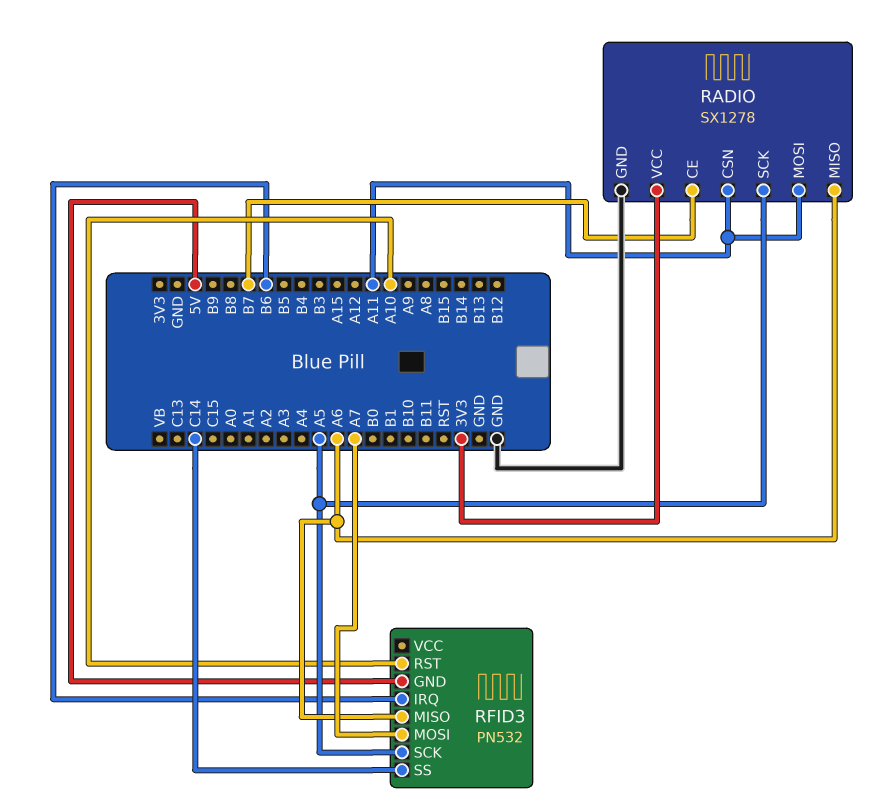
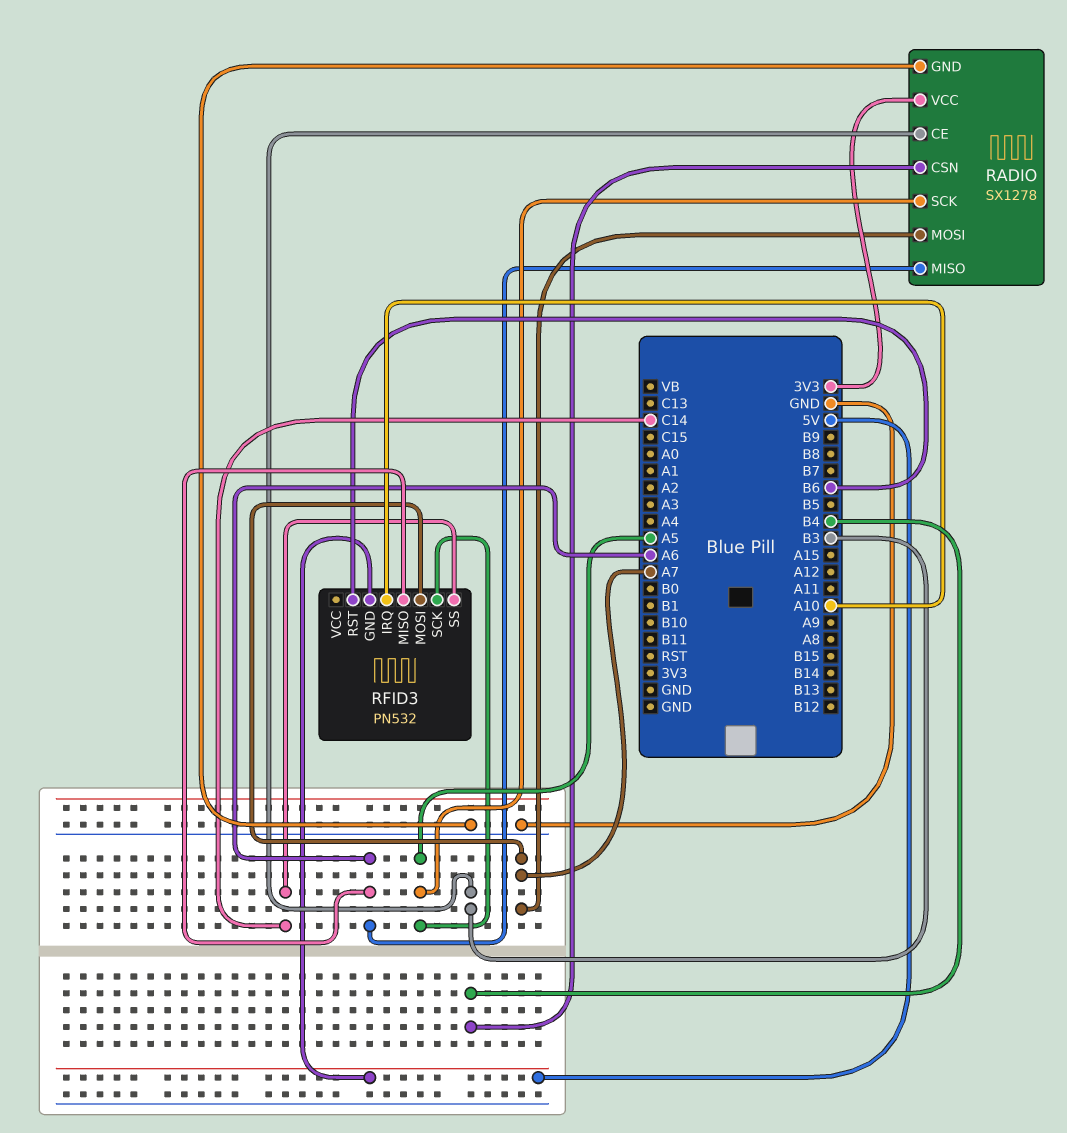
RADIO pin CE: B7 -> B3
RADIO pin CSN: A11 -> B4
RADIO pin MOSI: A11 -> A7
RFID3 pin IRQ: B6 -> A10
RFID3 pin RST: A10 -> B6

